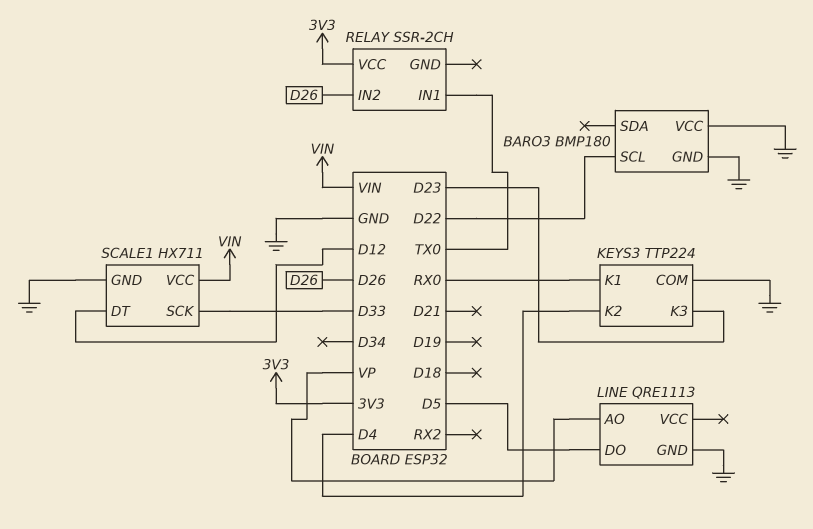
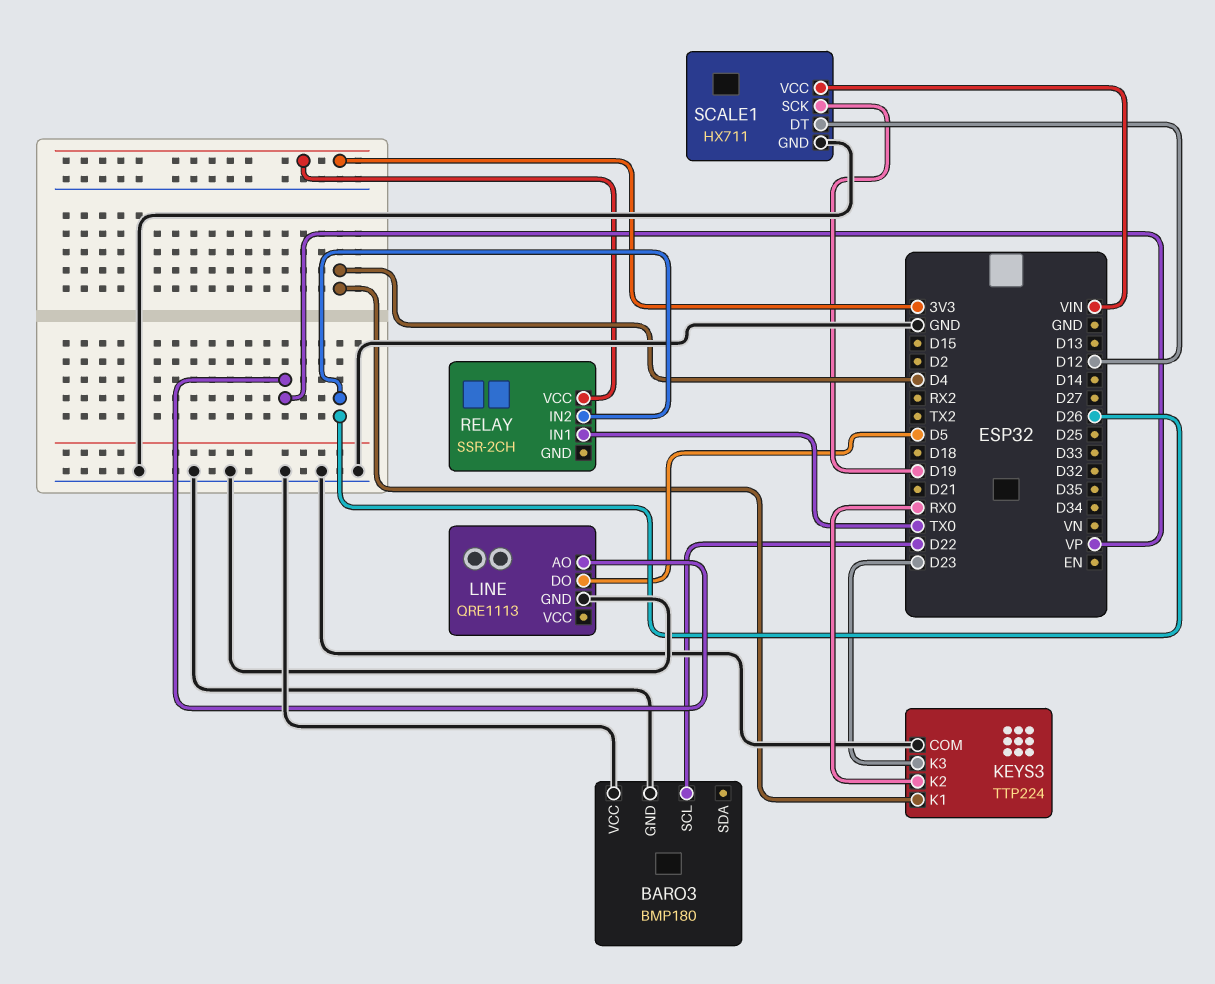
KEYS3 pin K1: RX0 -> D4
KEYS3 pin K2: D4 -> RX0
SCALE1 pin SCK: D33 -> D19

